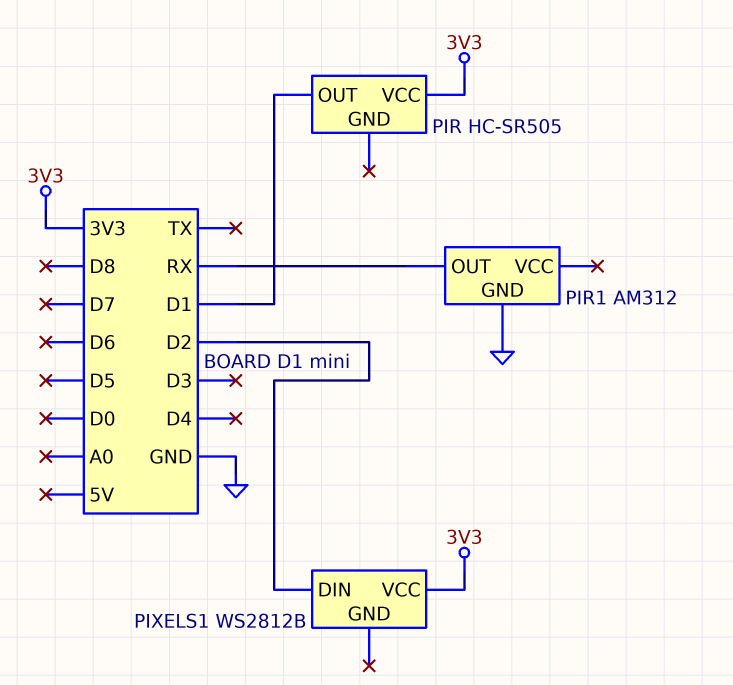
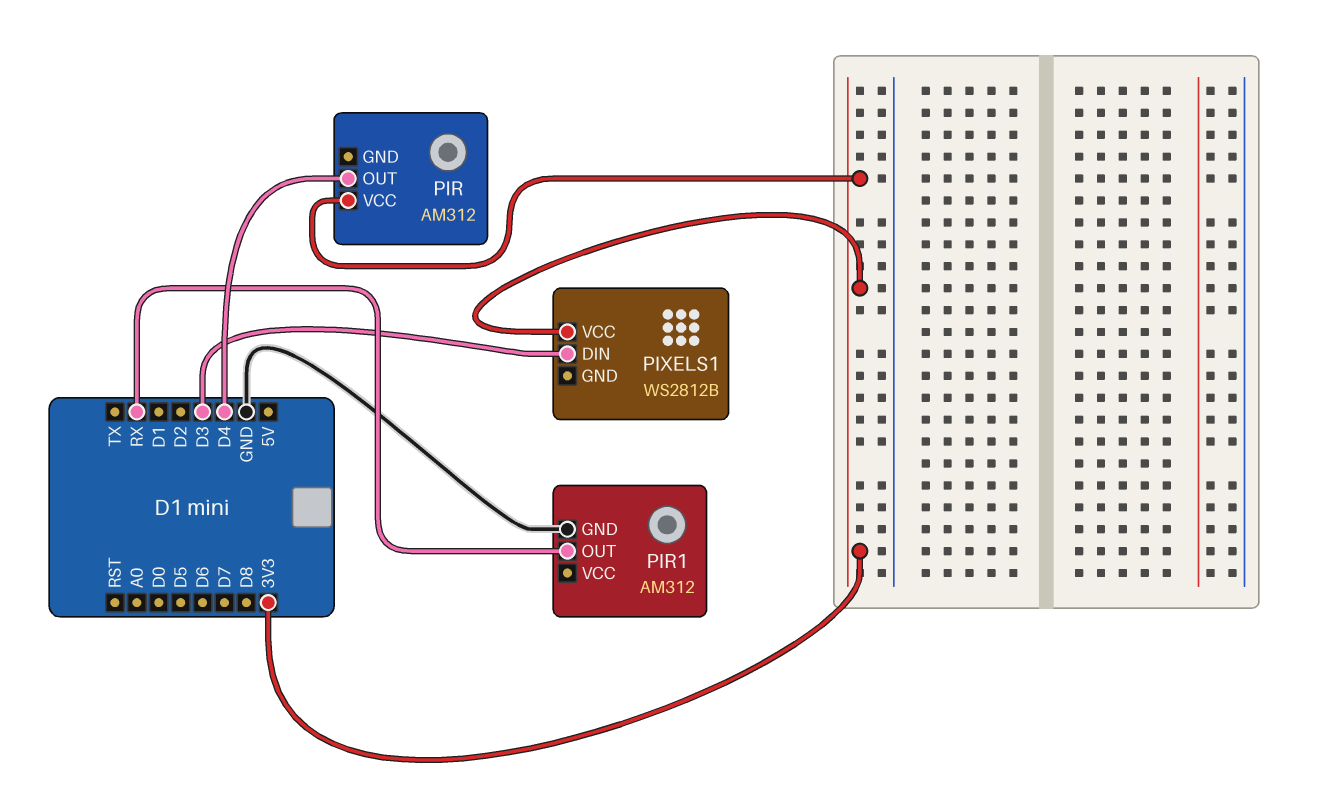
PIR: HC-SR505 -> AM312
PIR pin OUT: D1 -> D4
PIXELS1 pin DIN: D2 -> D3

